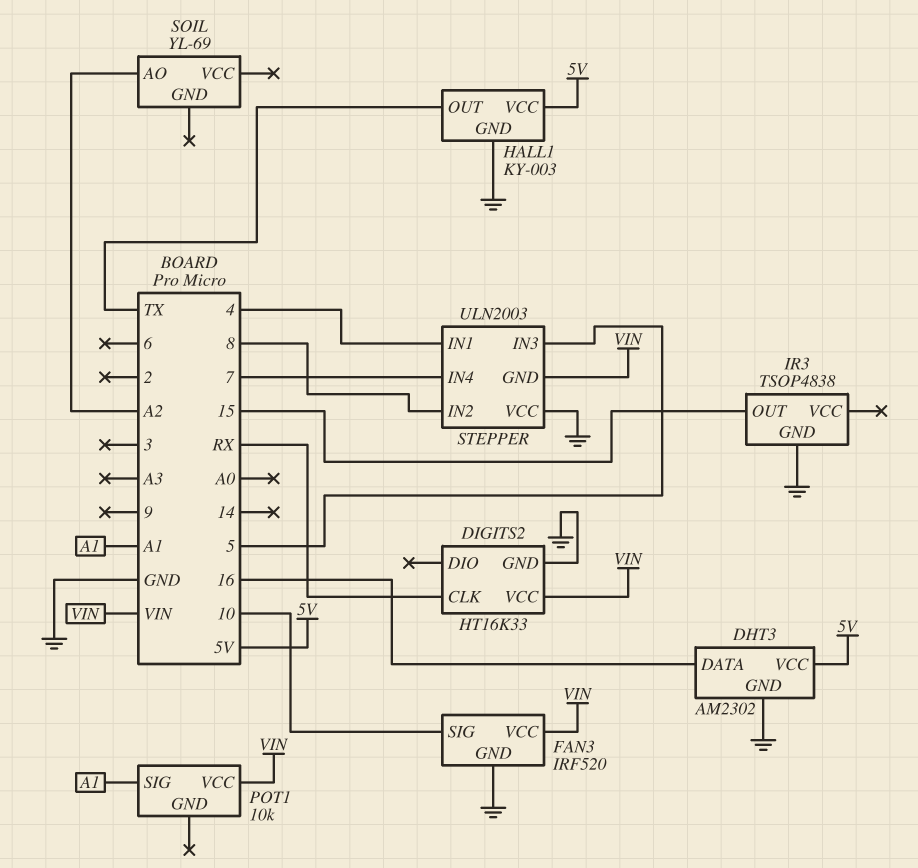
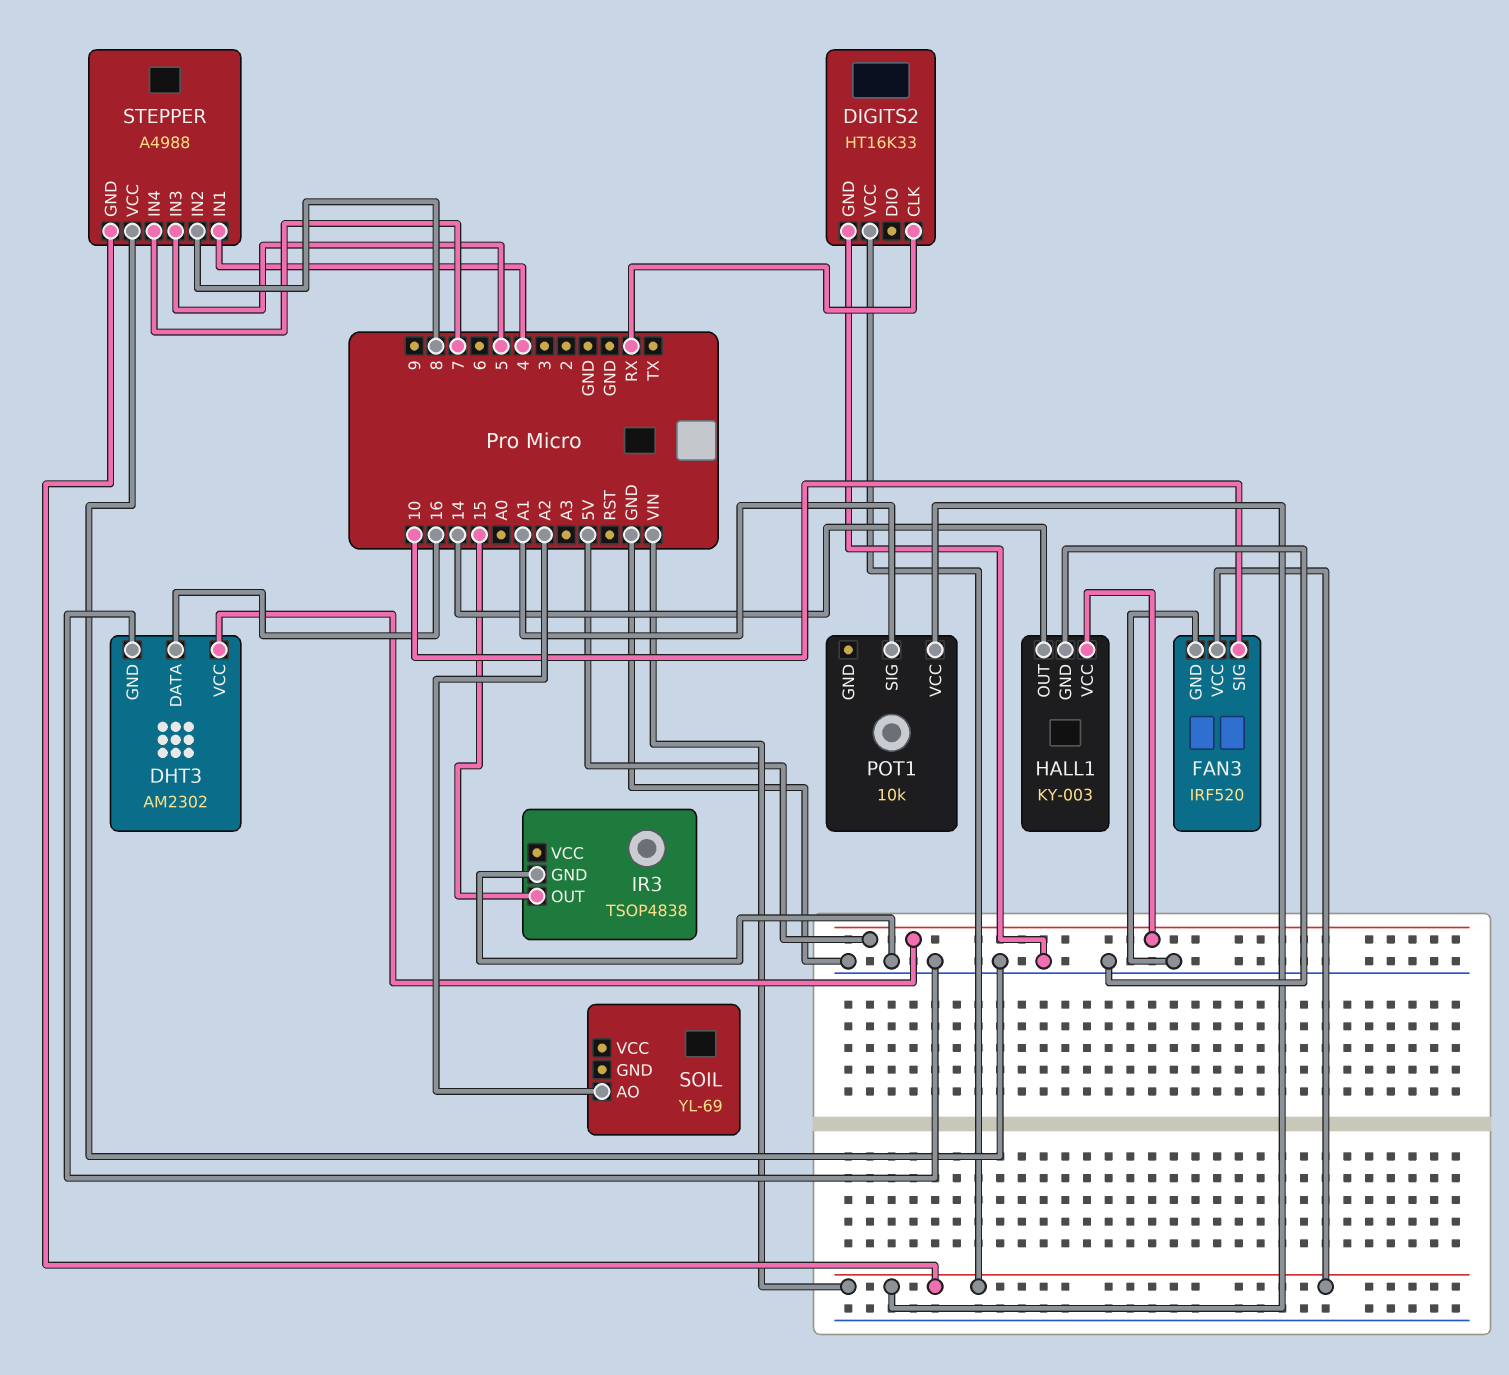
HALL1 pin OUT: TX -> 14
STEPPER: ULN2003 -> A4988

